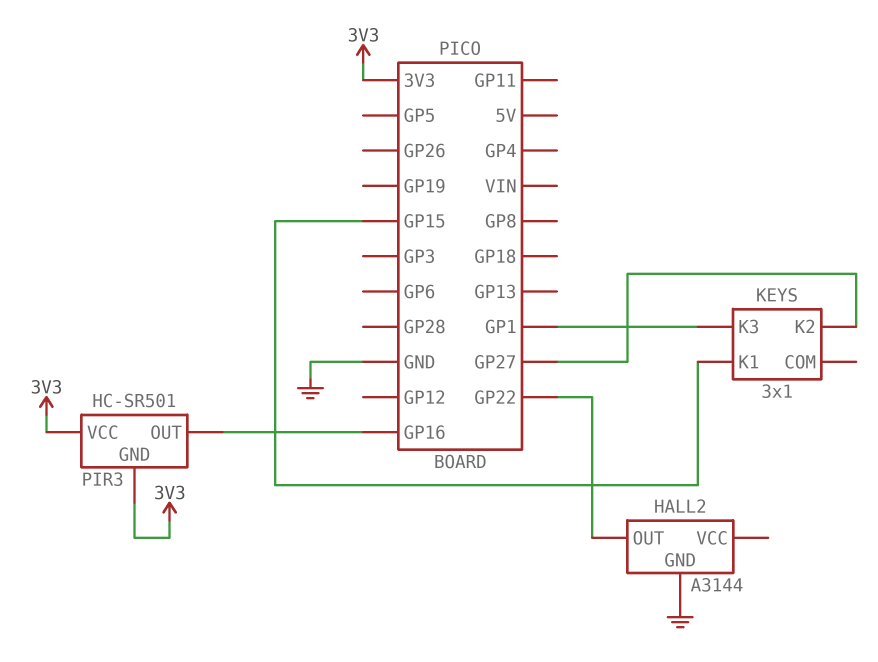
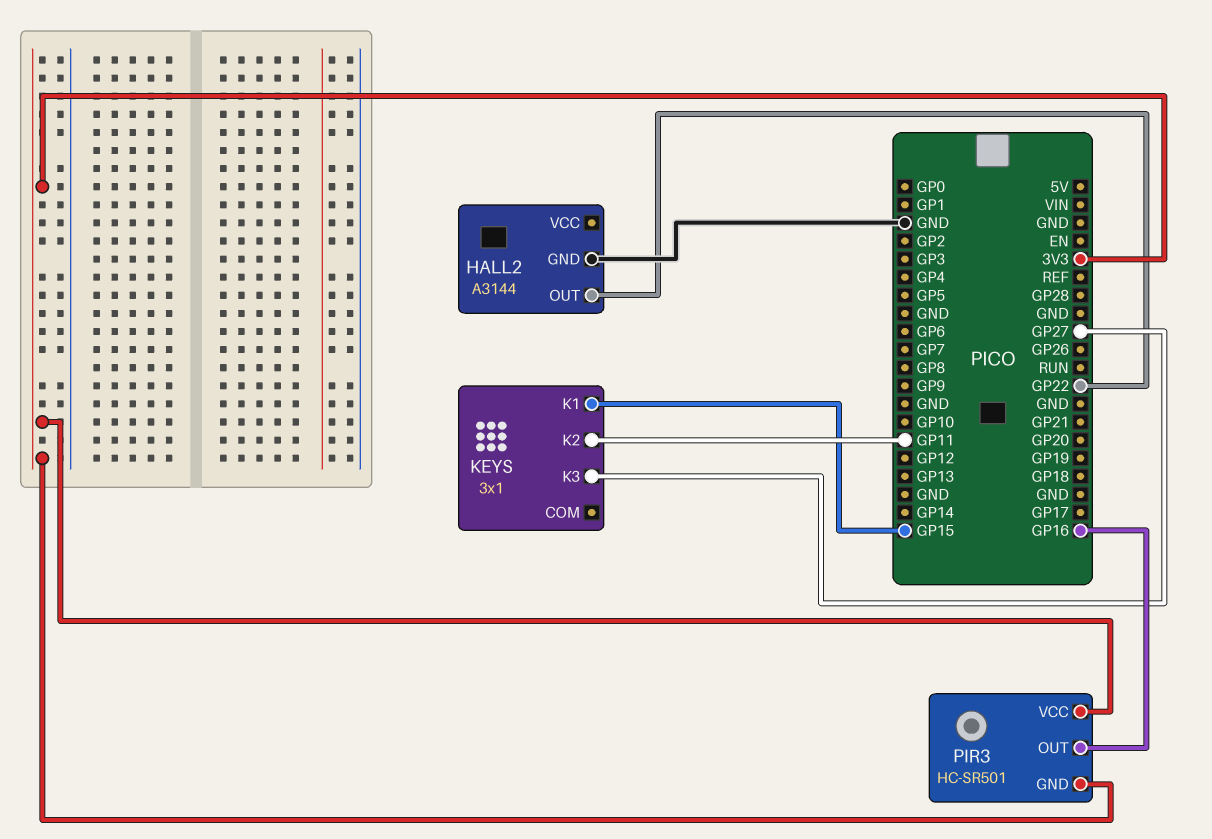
KEYS pin K2: GP27 -> GP11
KEYS pin K3: GP1 -> GP27

